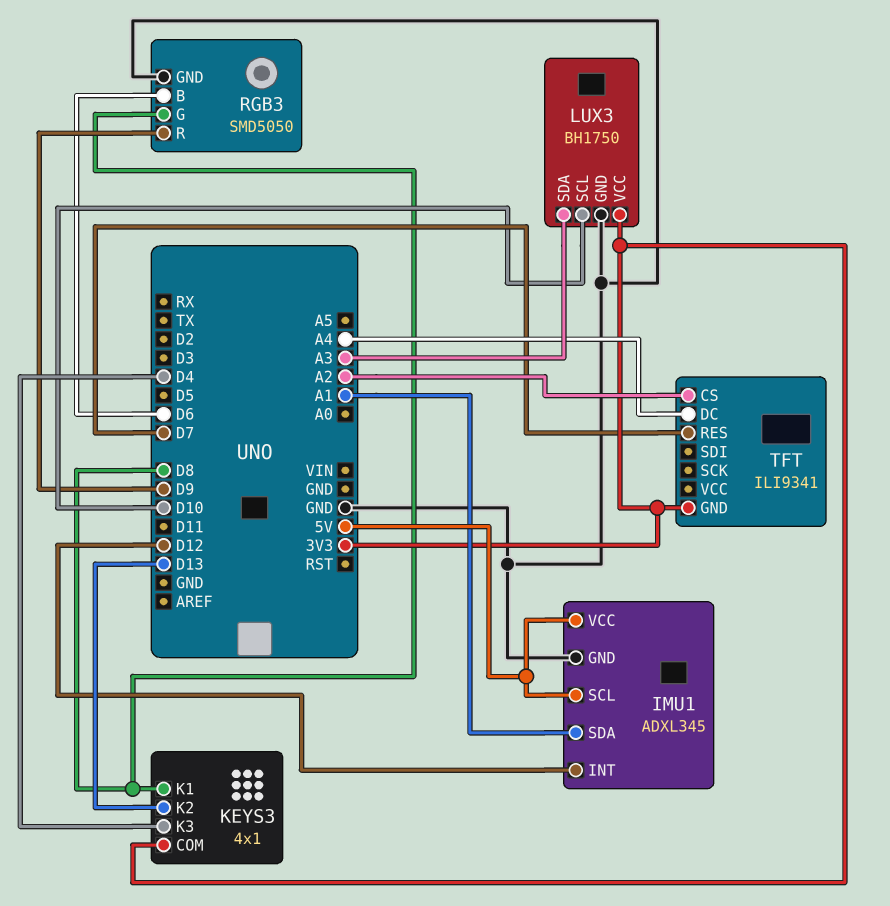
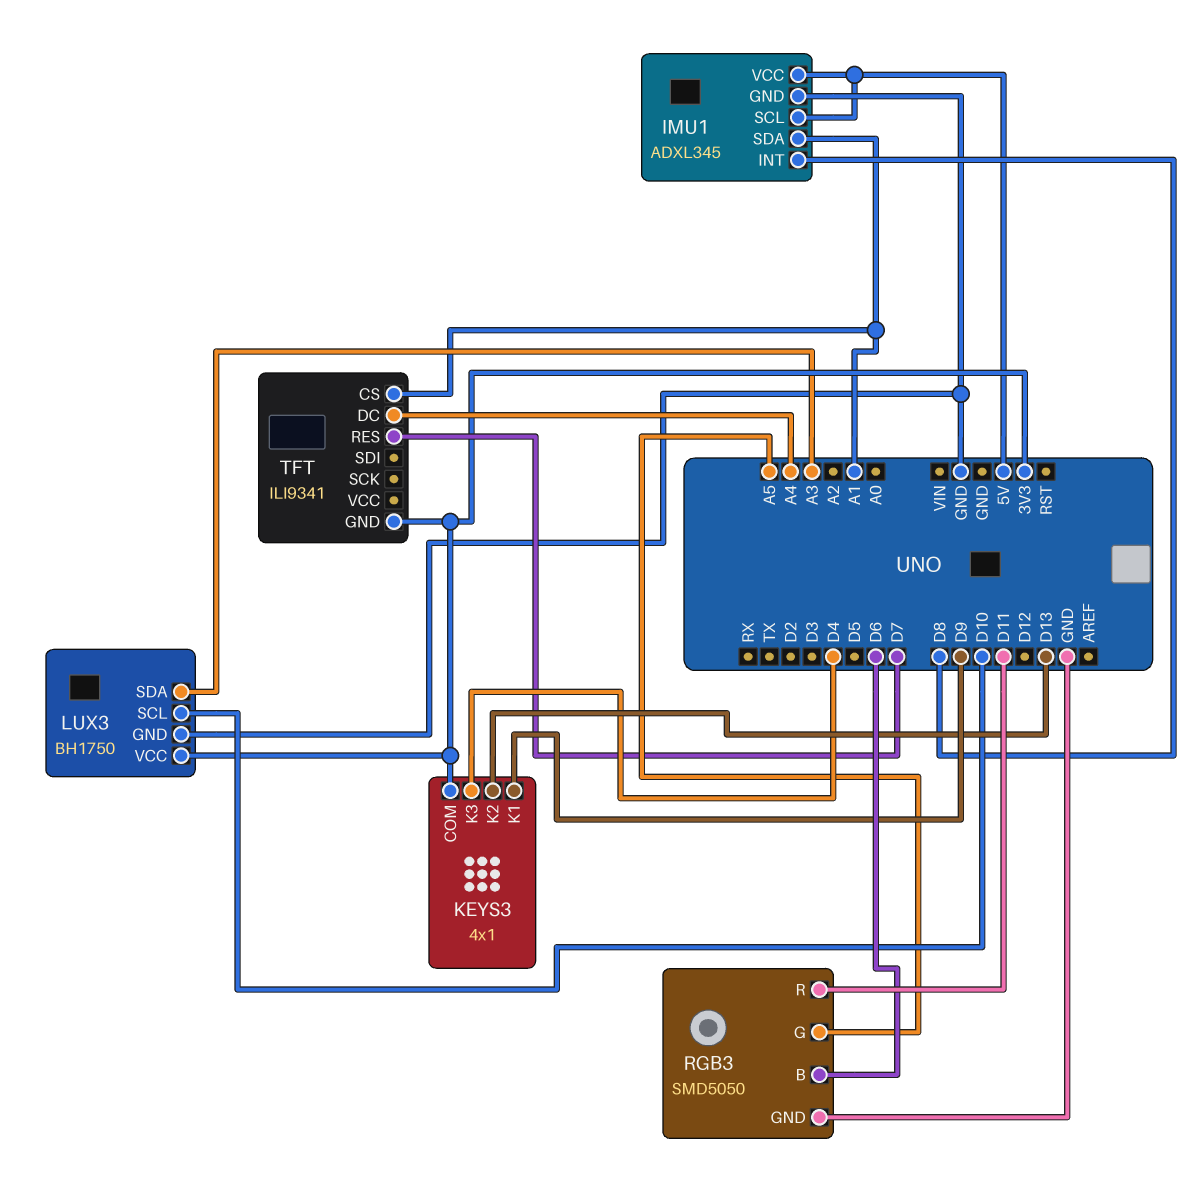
IMU1 pin INT: D12 -> D8
KEYS3 pin K1: D8 -> D9
RGB3 pin G: D8 -> A5
RGB3 pin R: D9 -> D11
TFT pin CS: A2 -> A1

